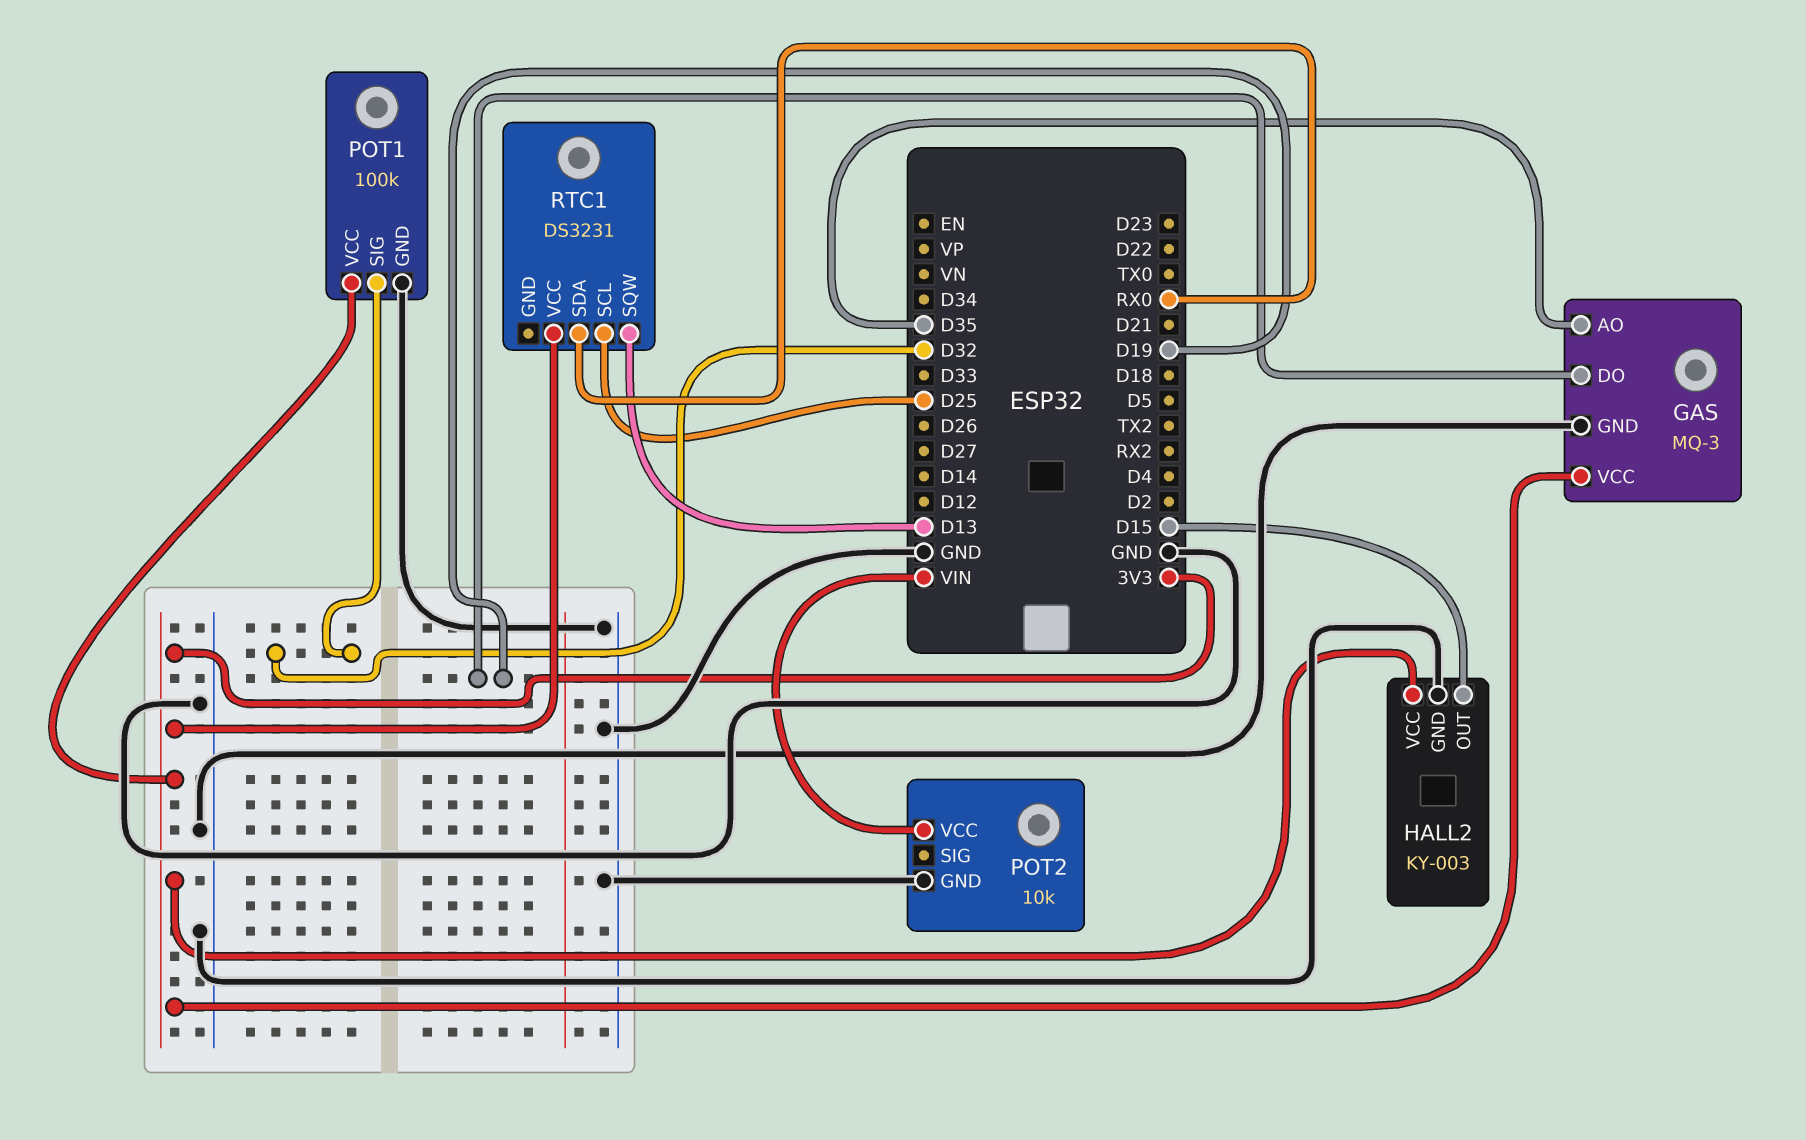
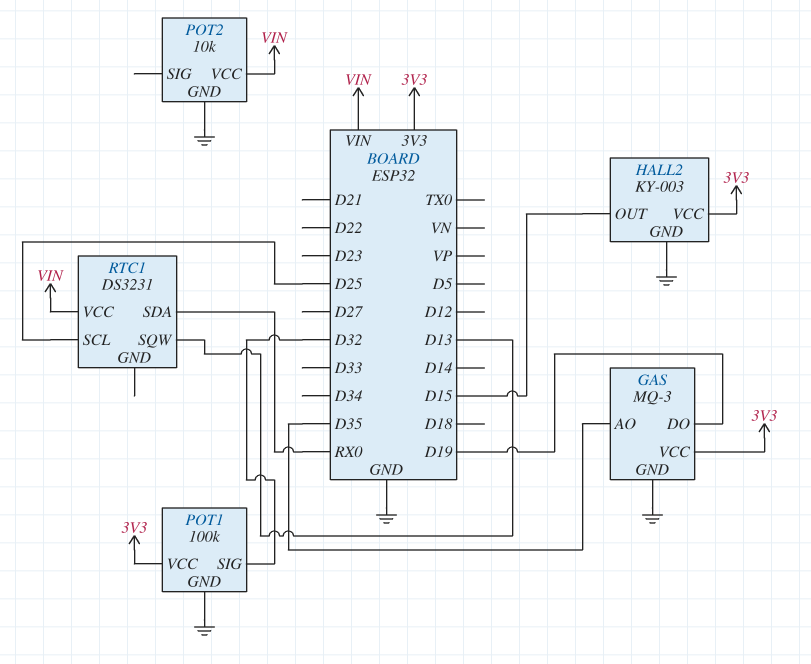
RTC1 pin VCC: 3V3 -> VIN

